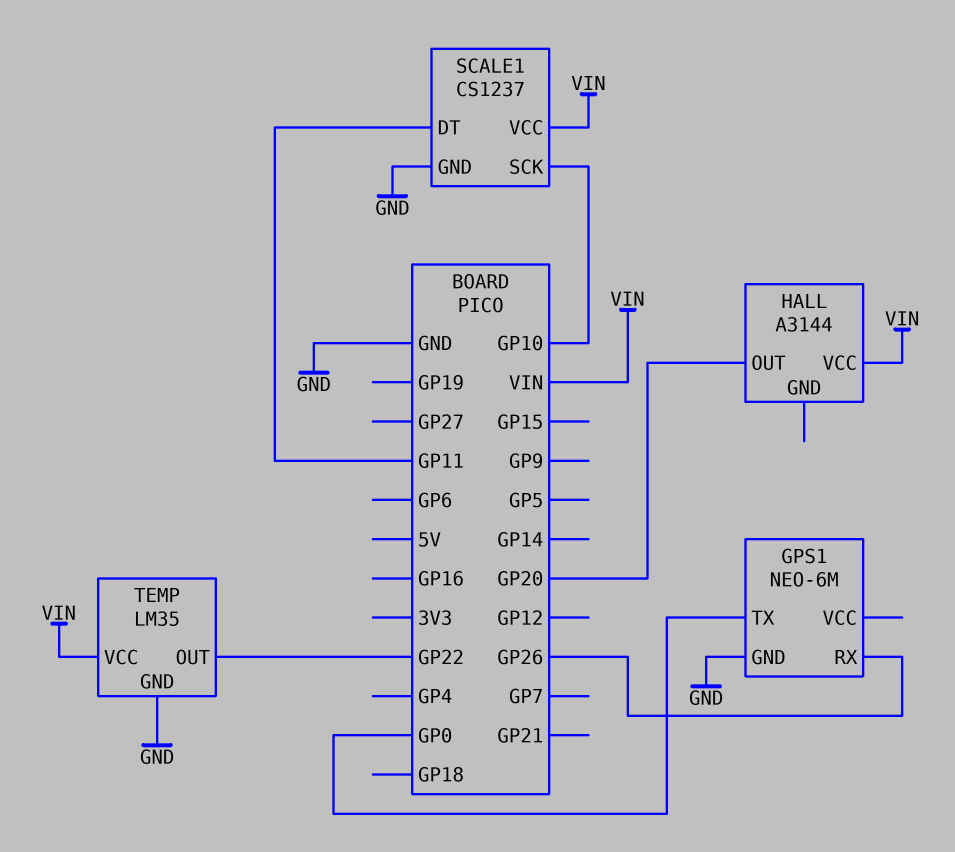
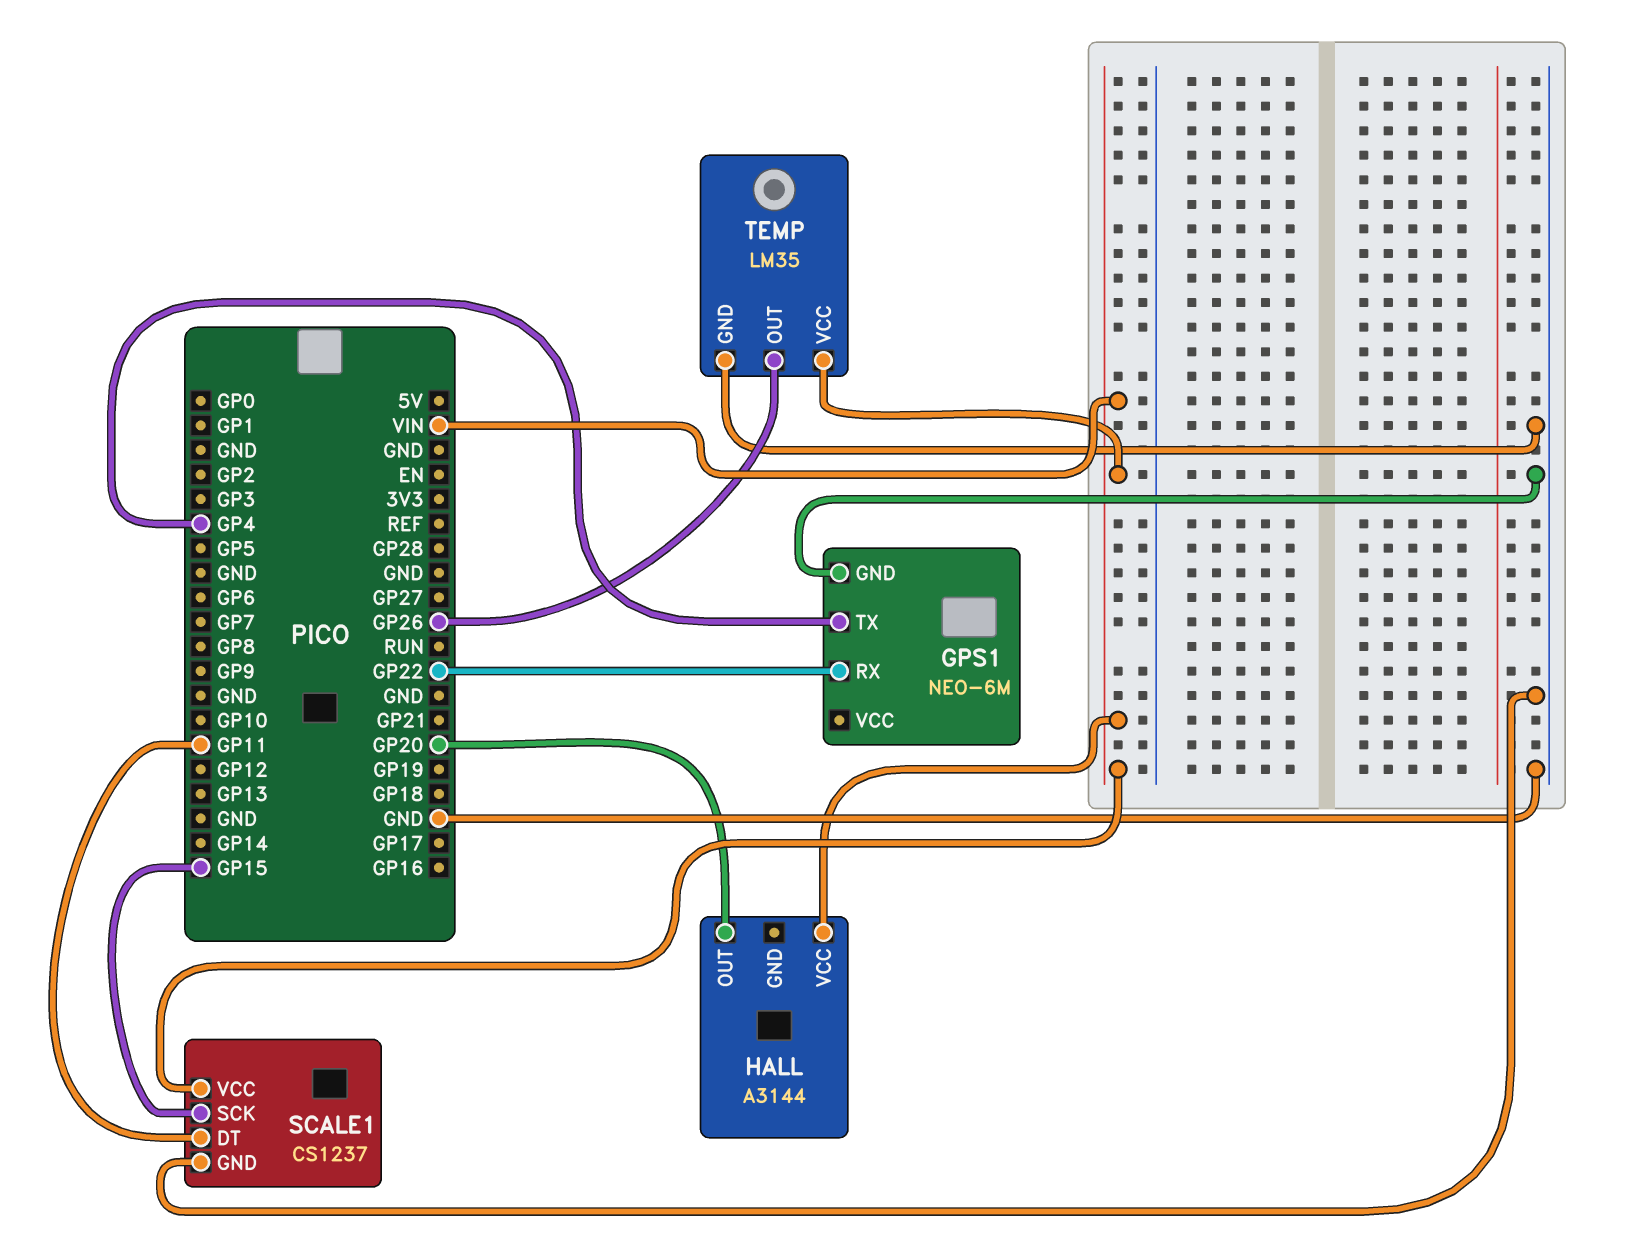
GPS1 pin RX: GP26 -> GP22
GPS1 pin TX: GP0 -> GP4
SCALE1 pin SCK: GP10 -> GP15
TEMP pin OUT: GP22 -> GP26

